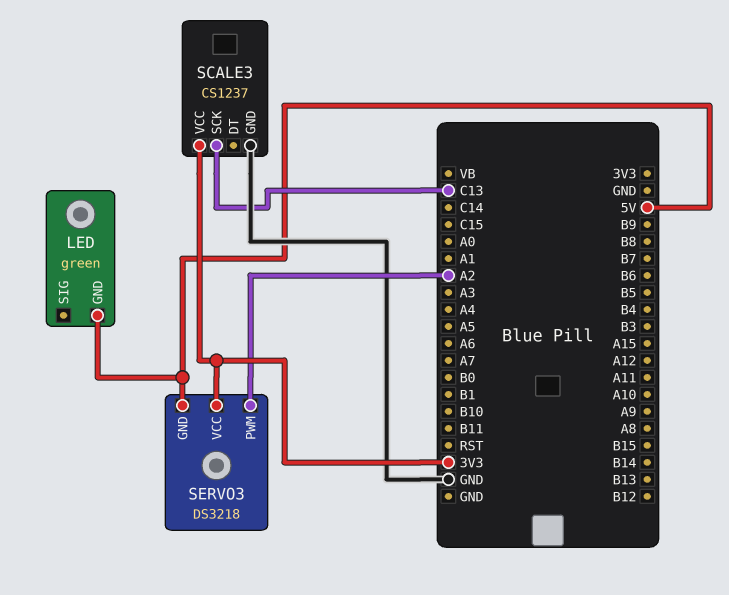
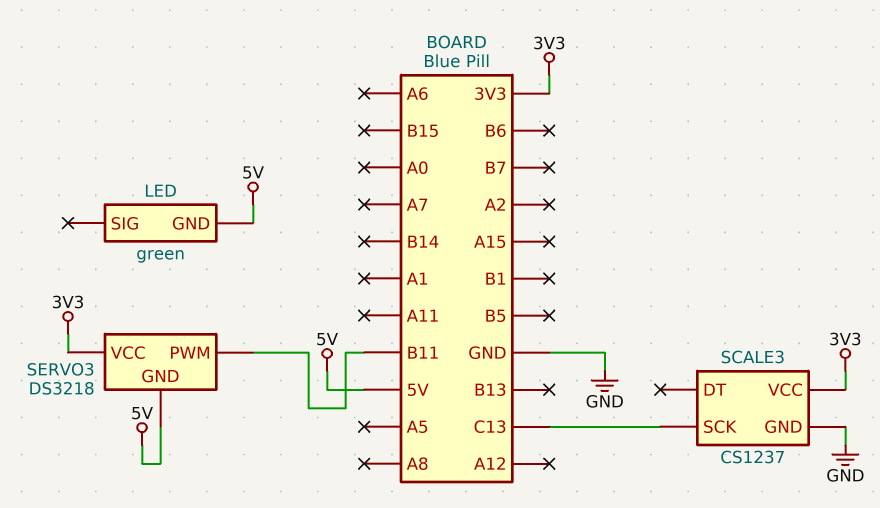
SERVO3 pin PWM: A2 -> B11

